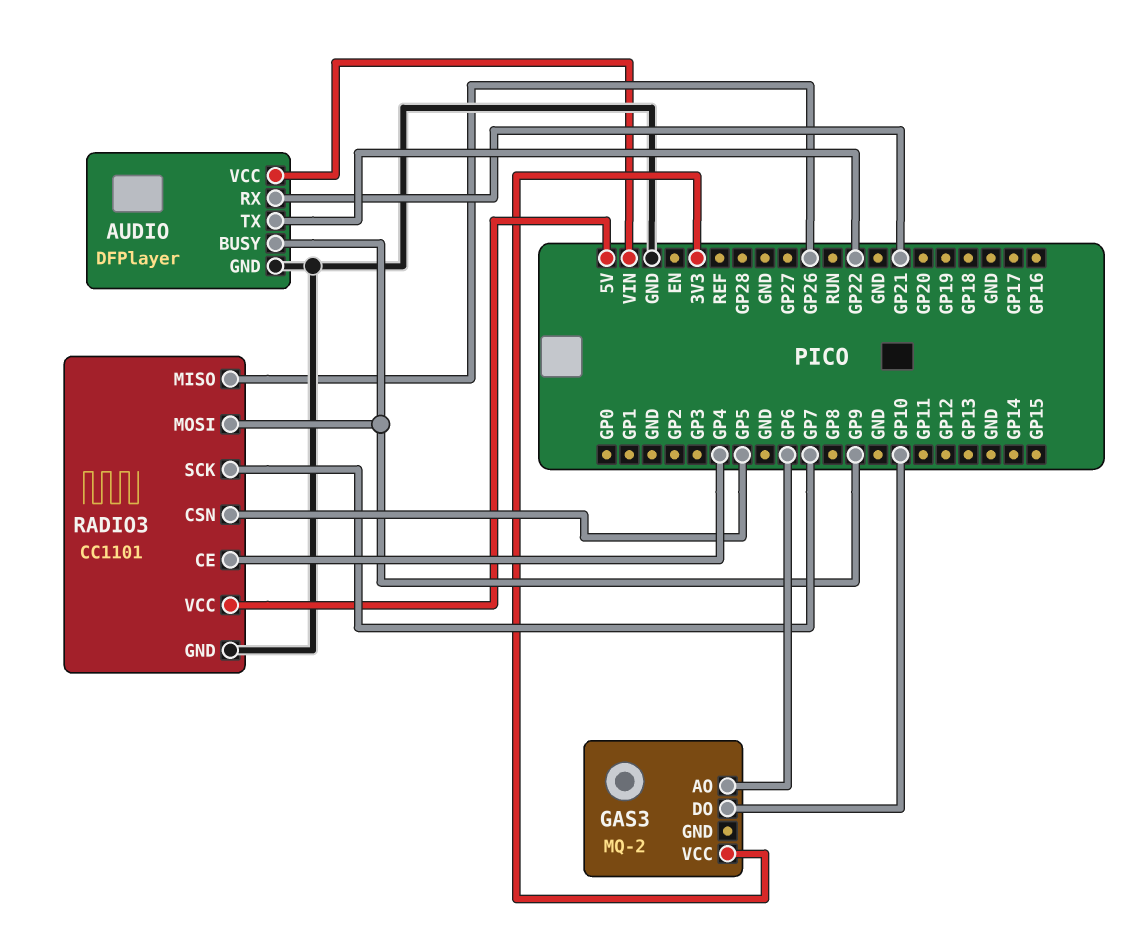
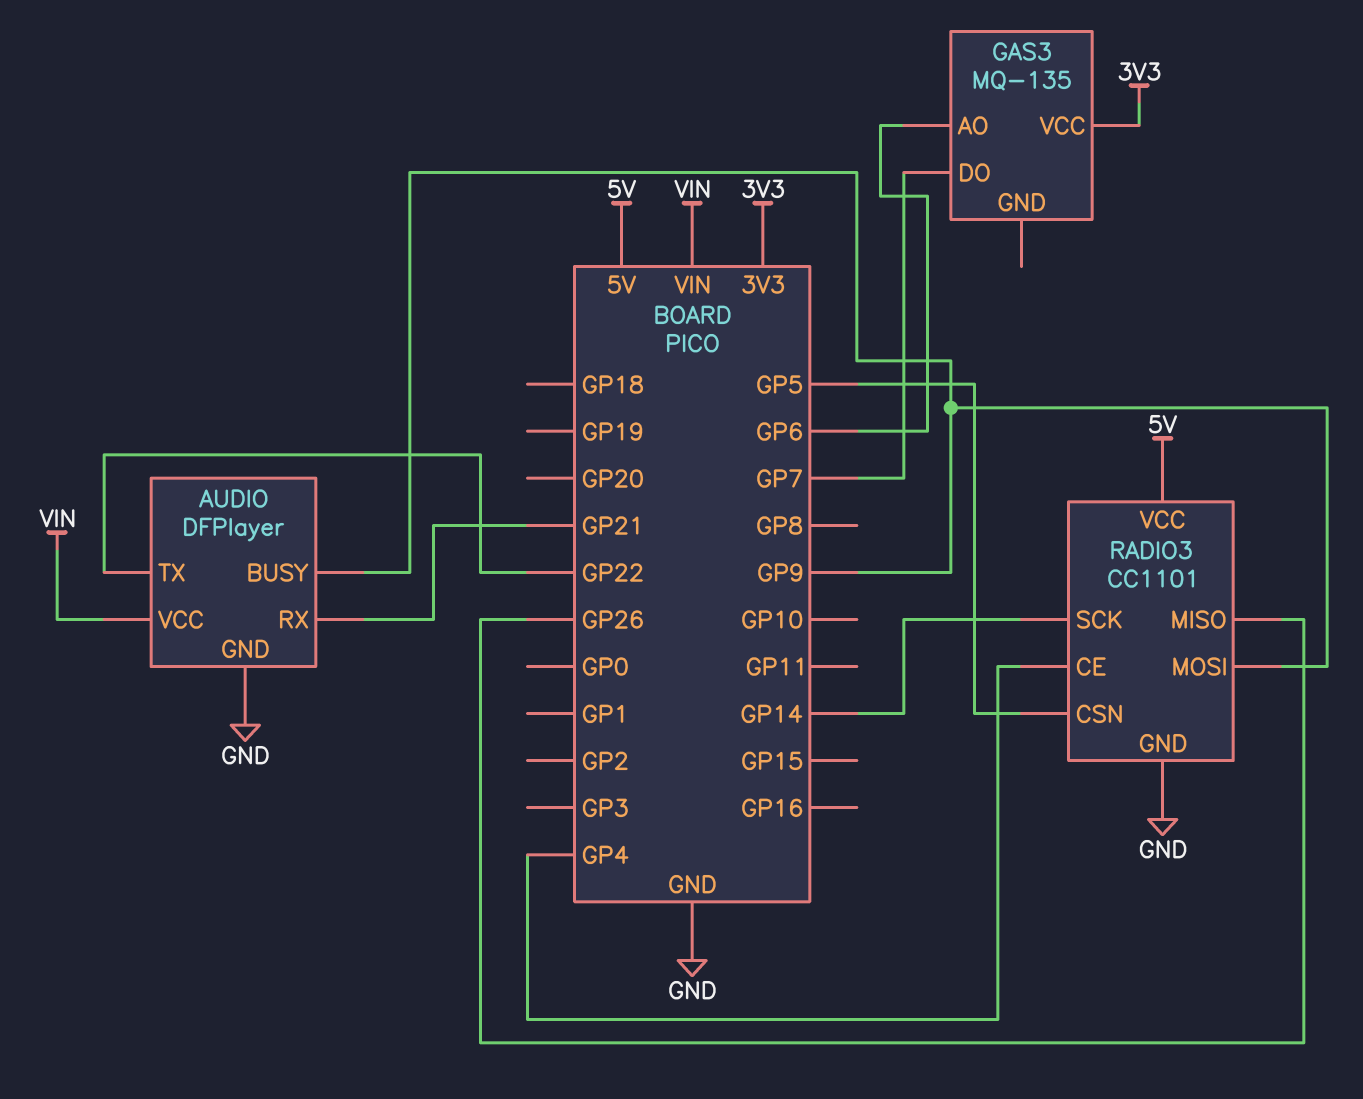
GAS3: MQ-2 -> MQ-135
GAS3 pin DO: GP10 -> GP7
RADIO3 pin SCK: GP7 -> GP14

